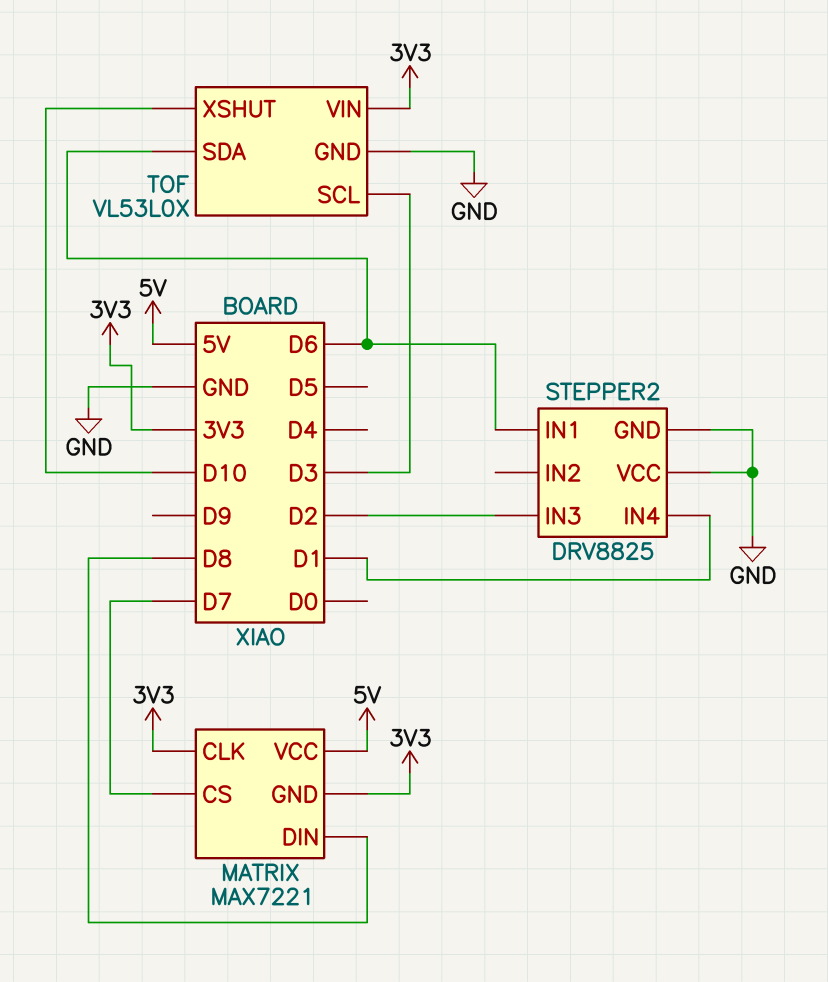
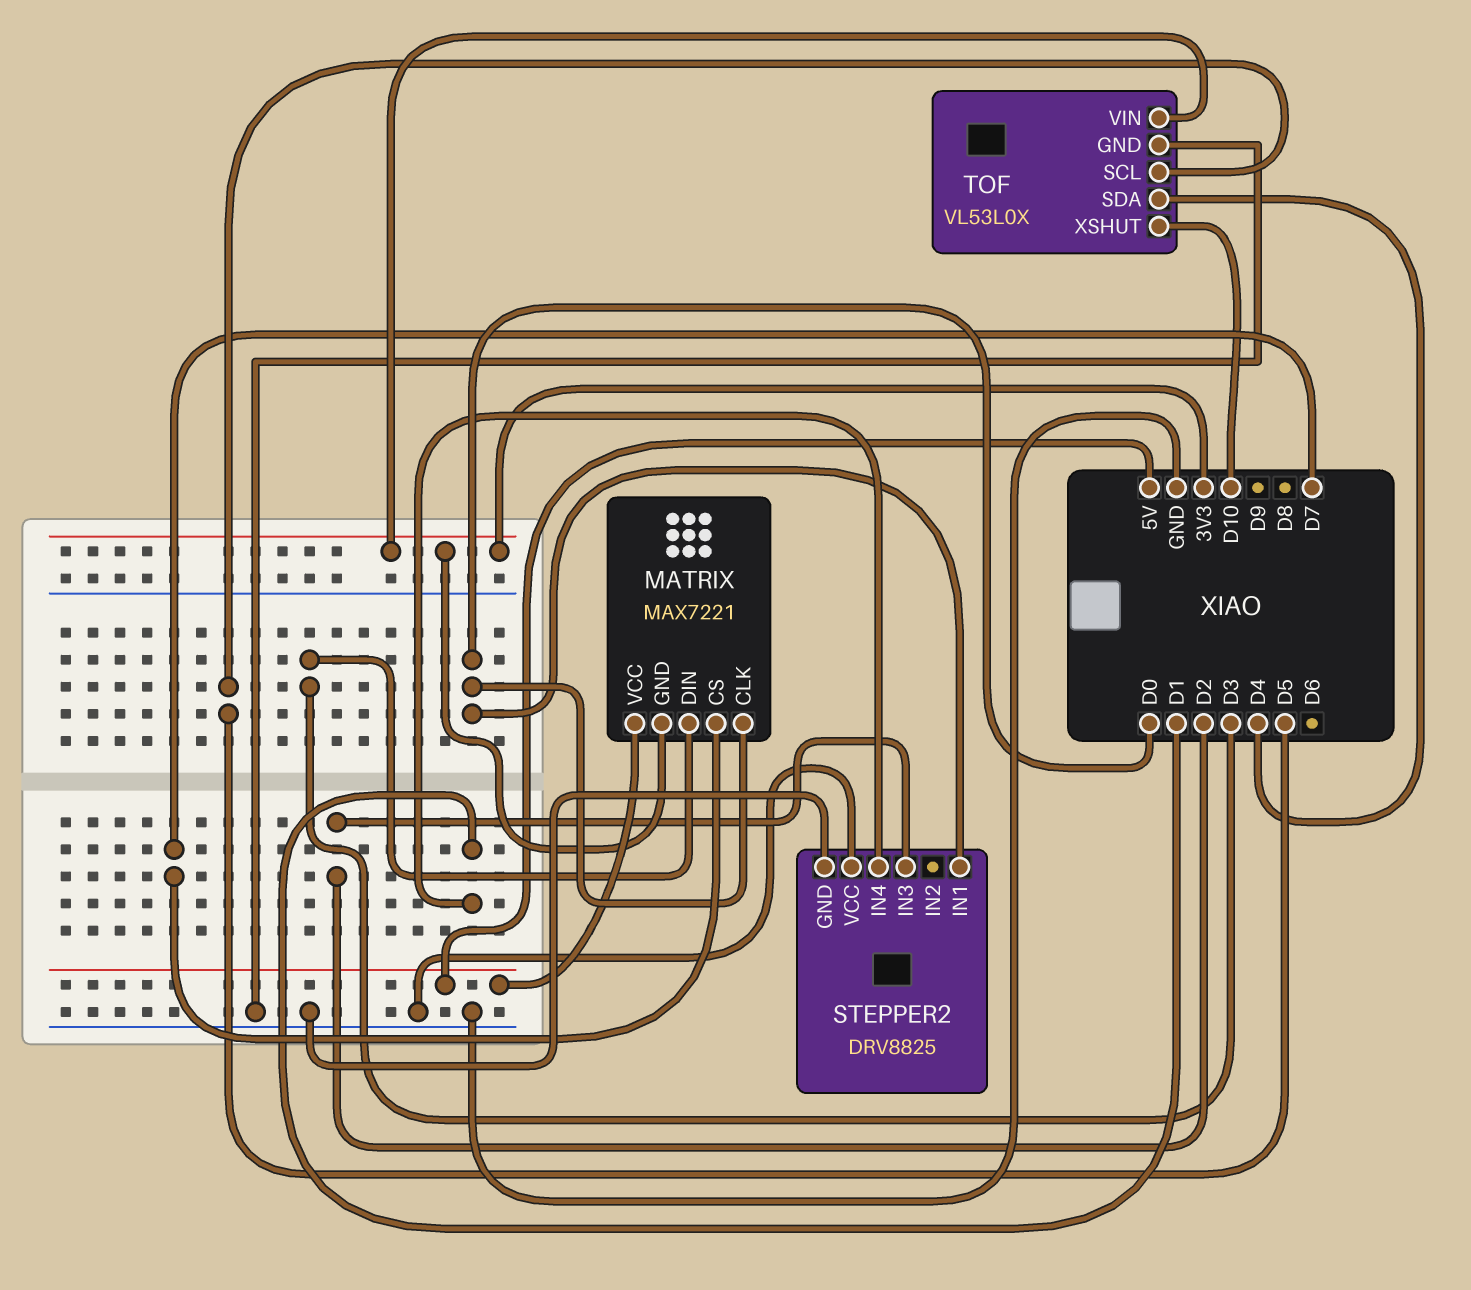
MATRIX pin CLK: 3V3 -> D0
MATRIX pin DIN: D8 -> D3
STEPPER2 pin IN1: D6 -> D0
TOF pin SCL: D3 -> D5
TOF pin SDA: D6 -> D4

